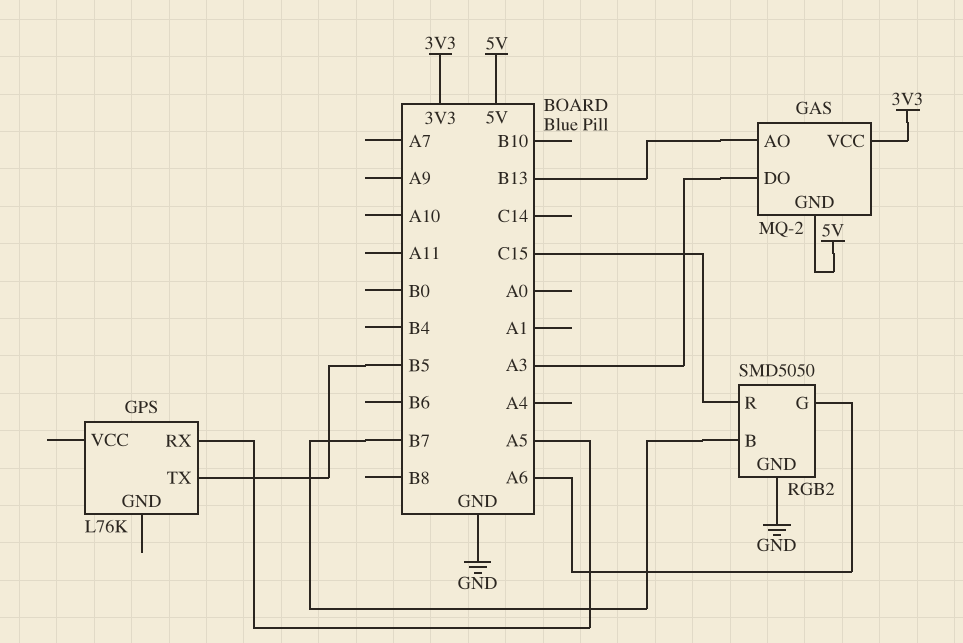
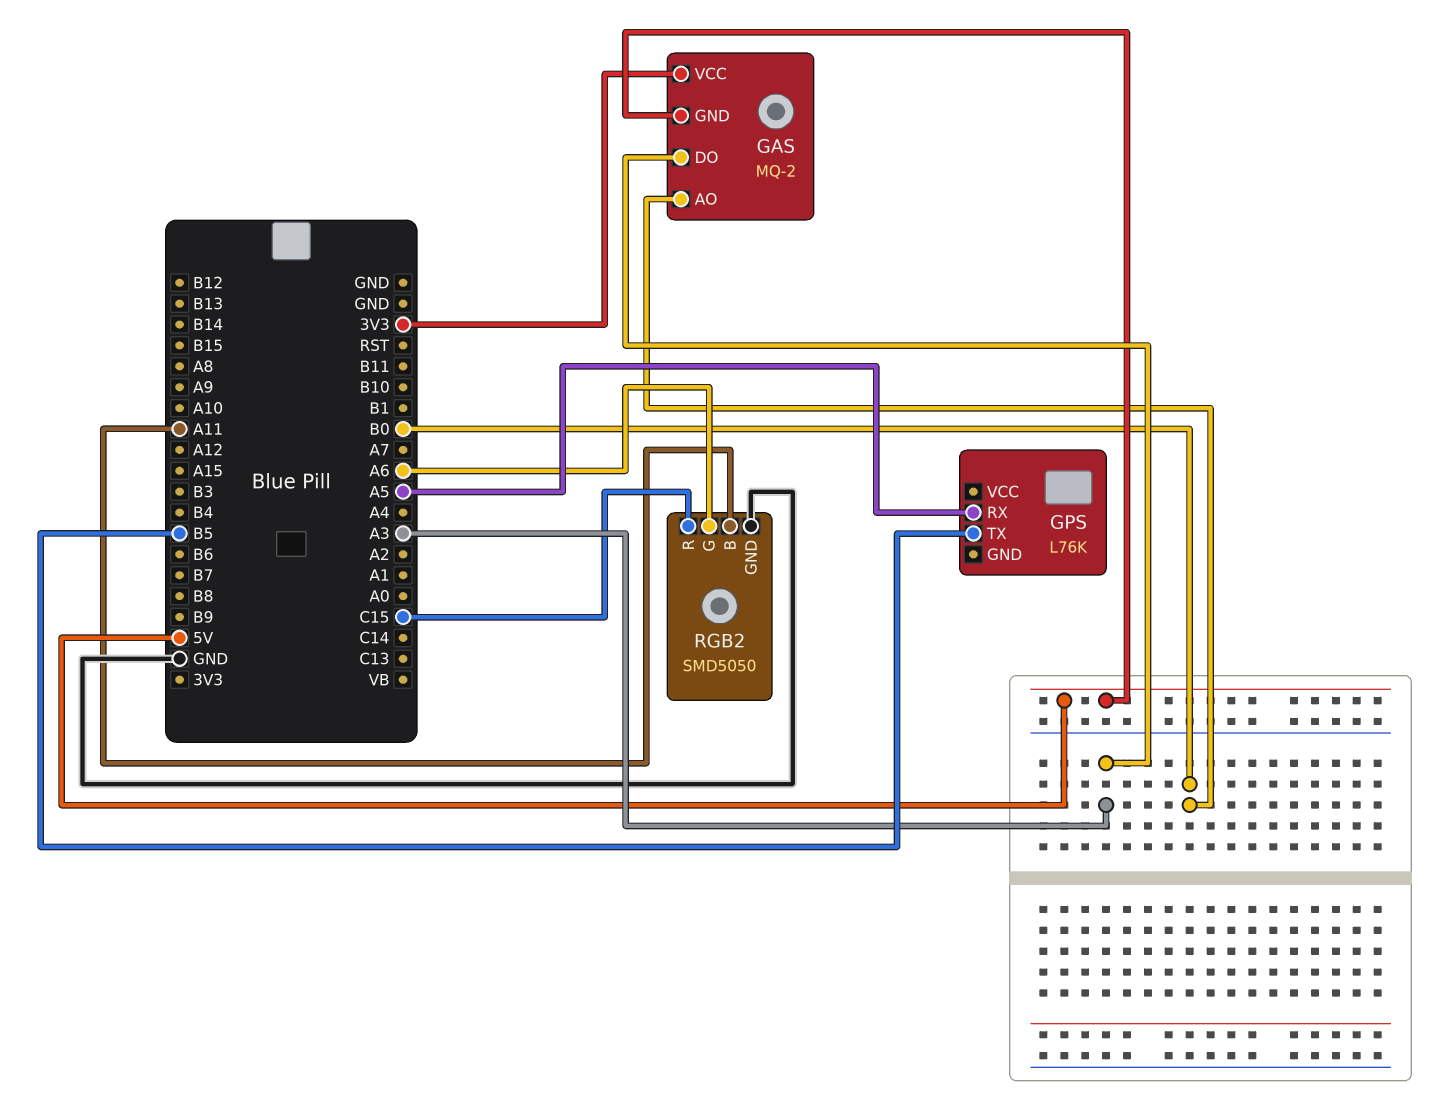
GAS pin AO: B13 -> B0
RGB2 pin B: B7 -> A11

